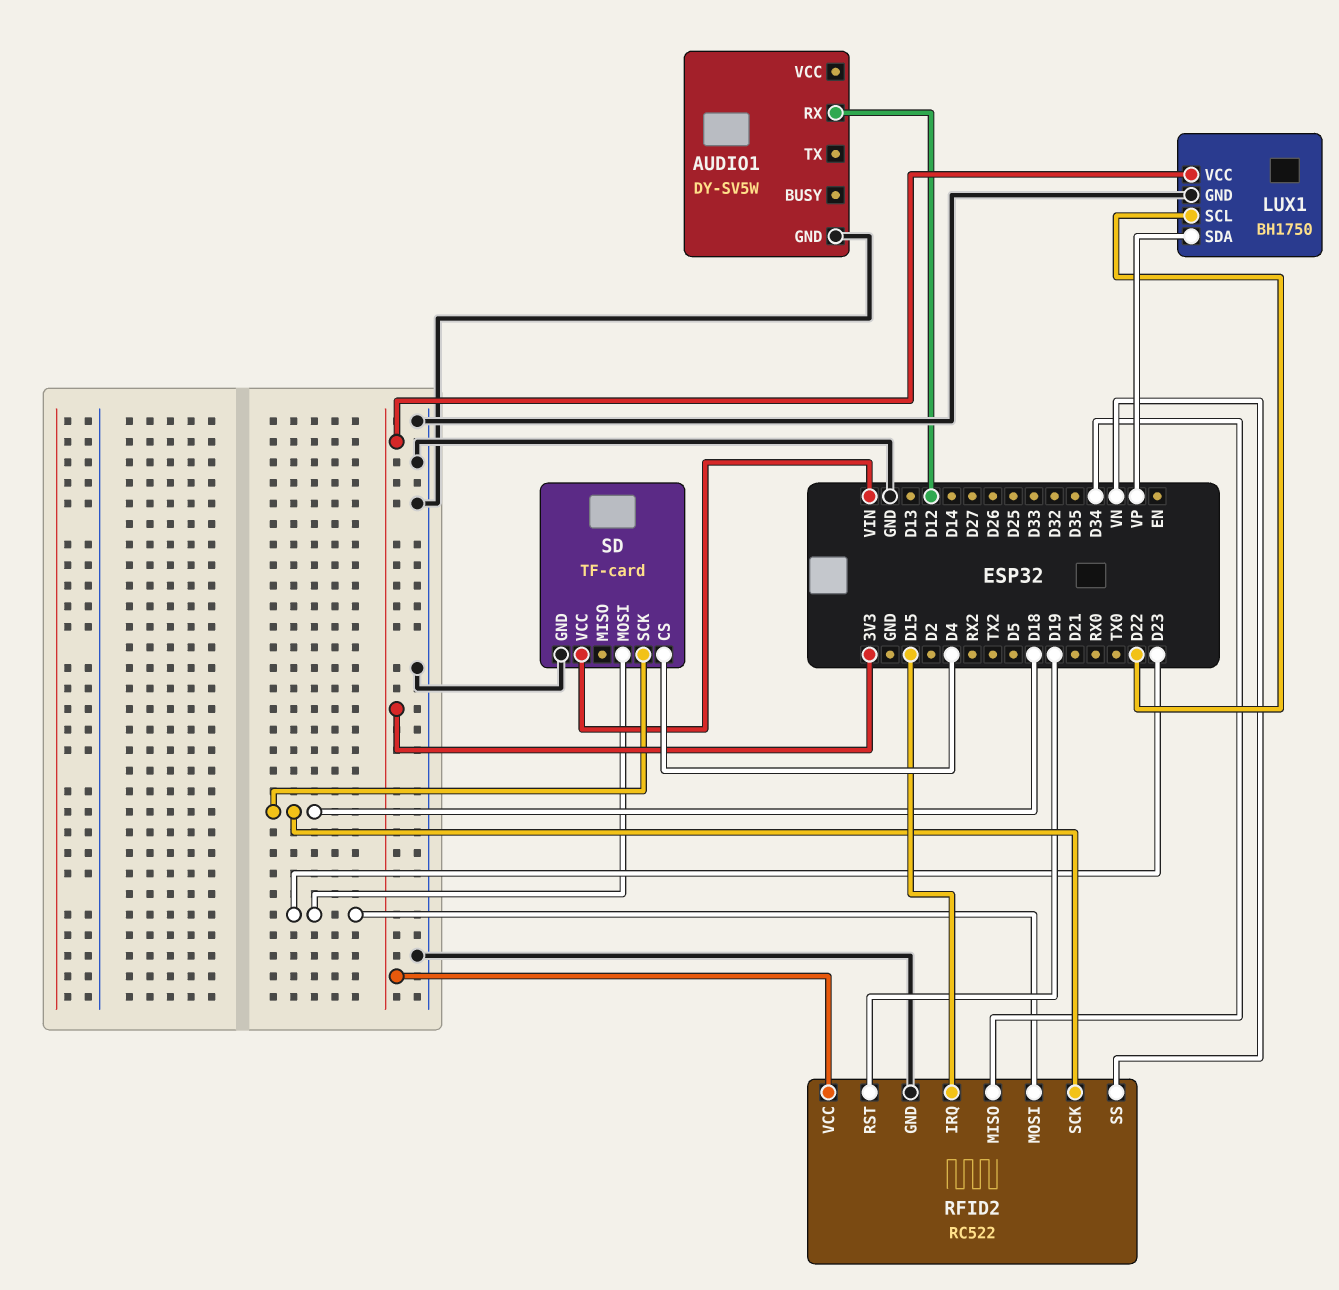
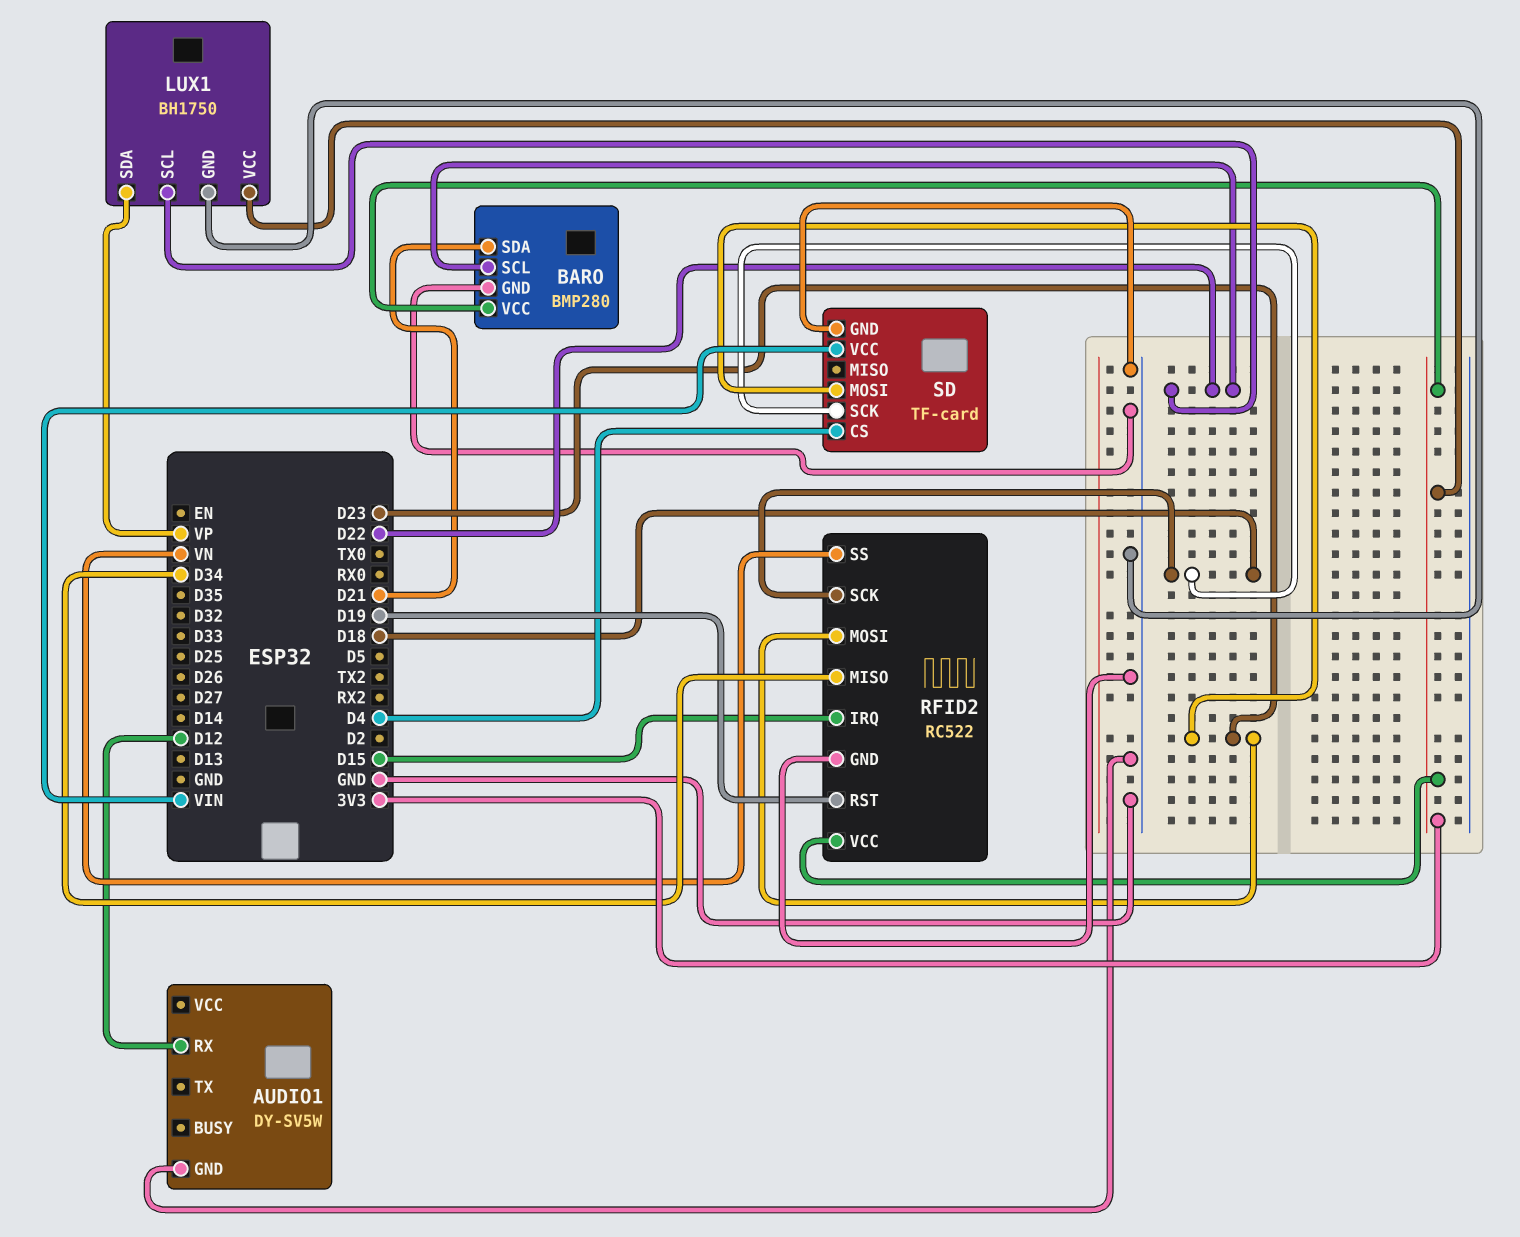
BARO: none -> BMP280
BARO pin GND: none -> GND
BARO pin SCL: none -> D22
BARO pin SDA: none -> D21
BARO pin VCC: none -> 3V3

